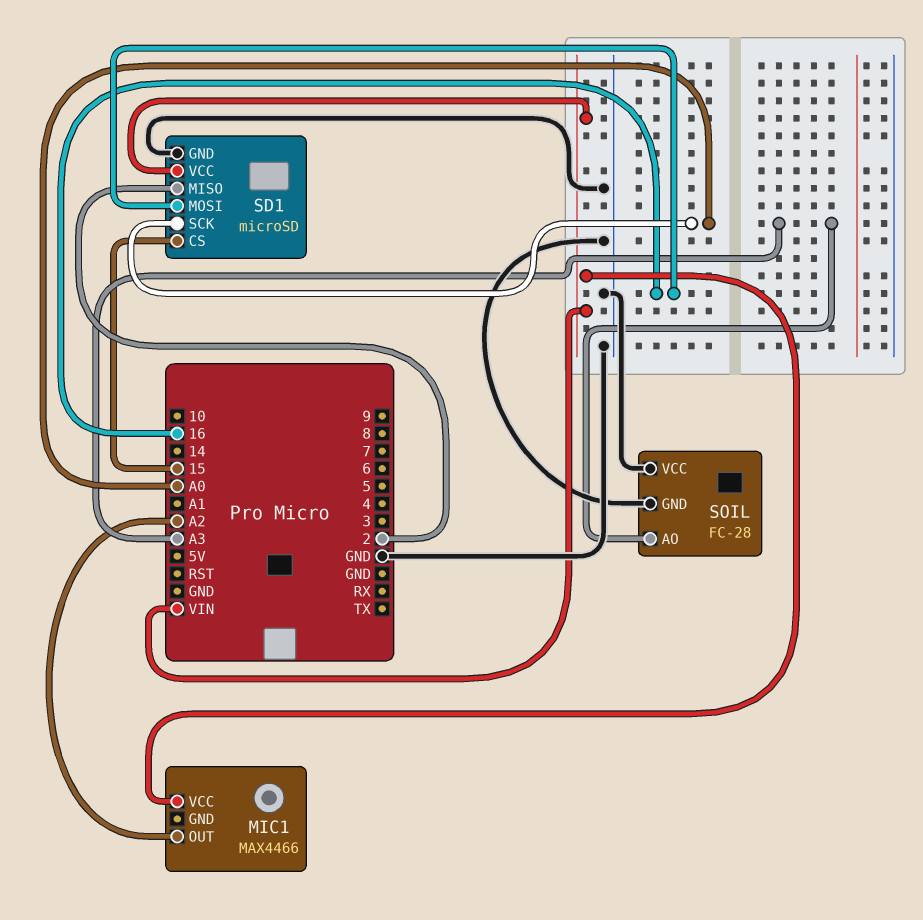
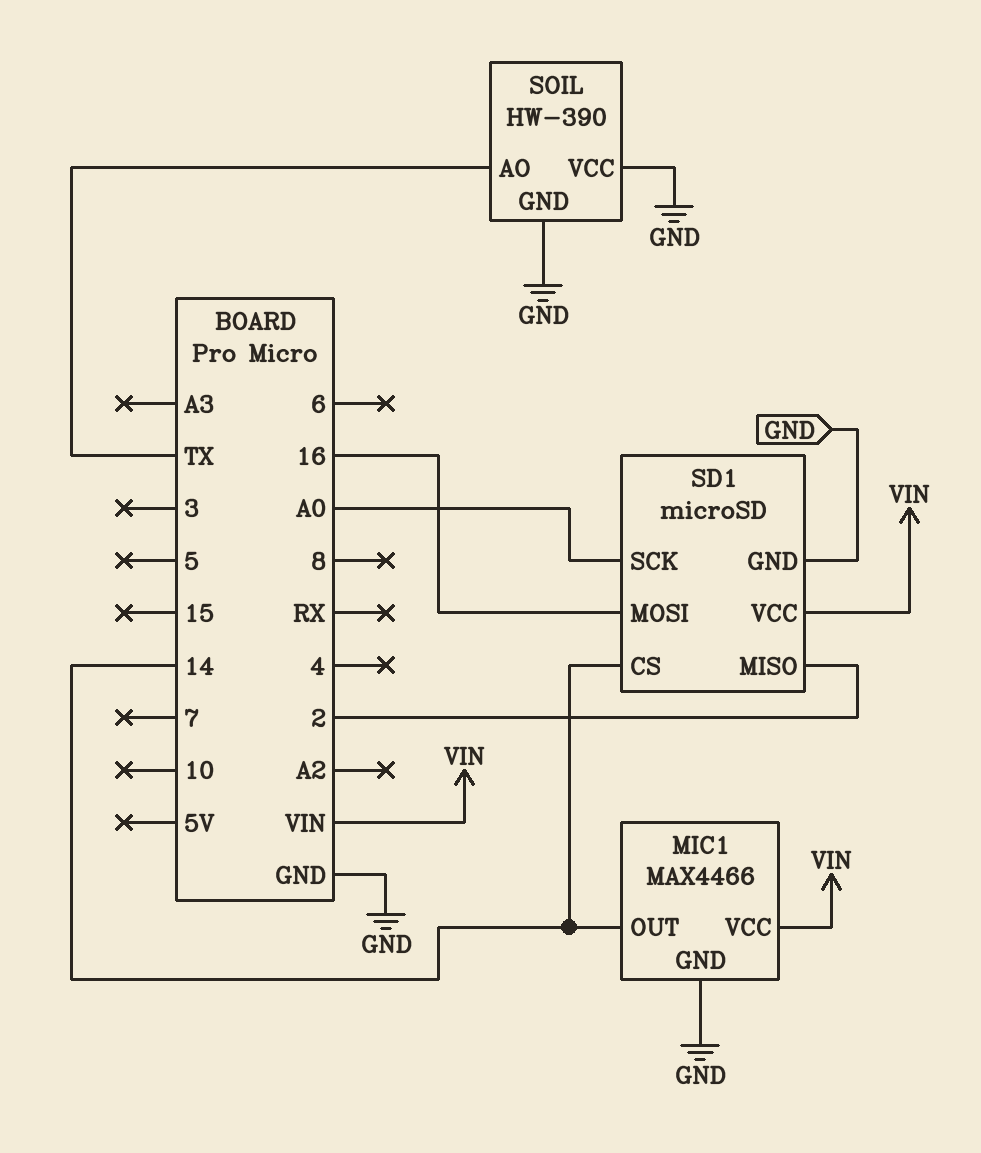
MIC1 pin GND: none -> GND
MIC1 pin OUT: A2 -> 14
SD1 pin CS: 15 -> 14
SOIL: FC-28 -> HW-390
SOIL pin AO: A3 -> TX

